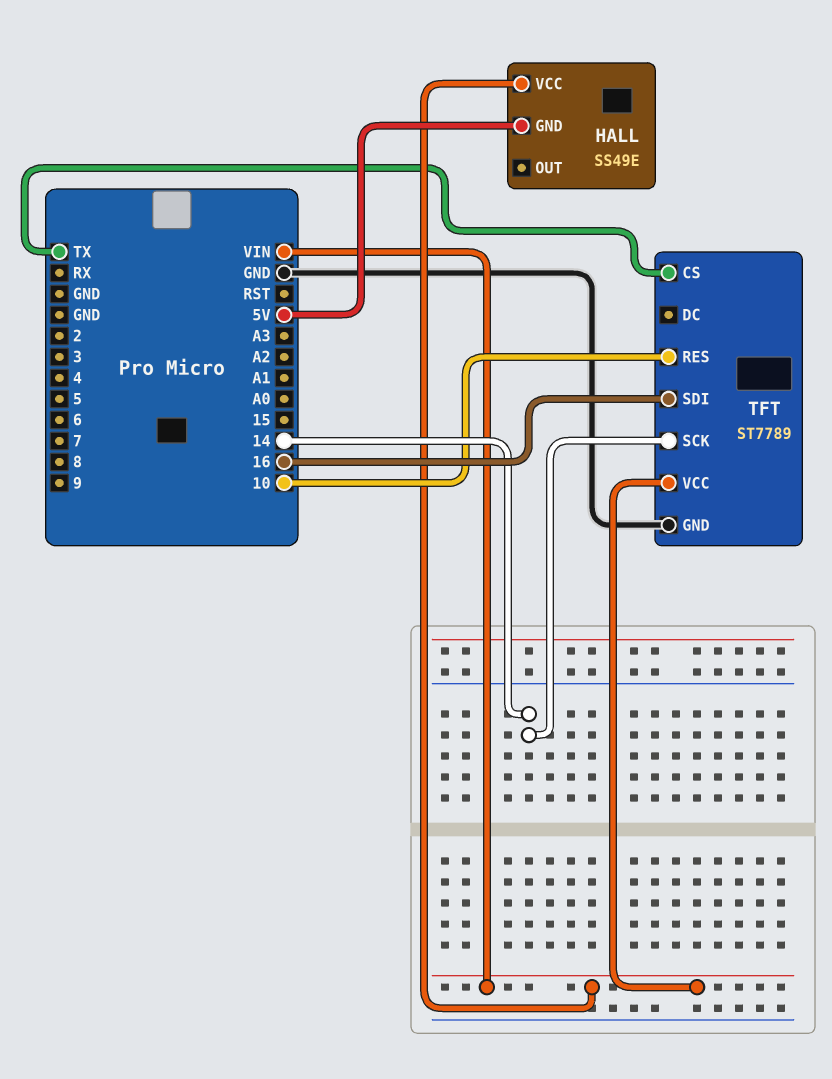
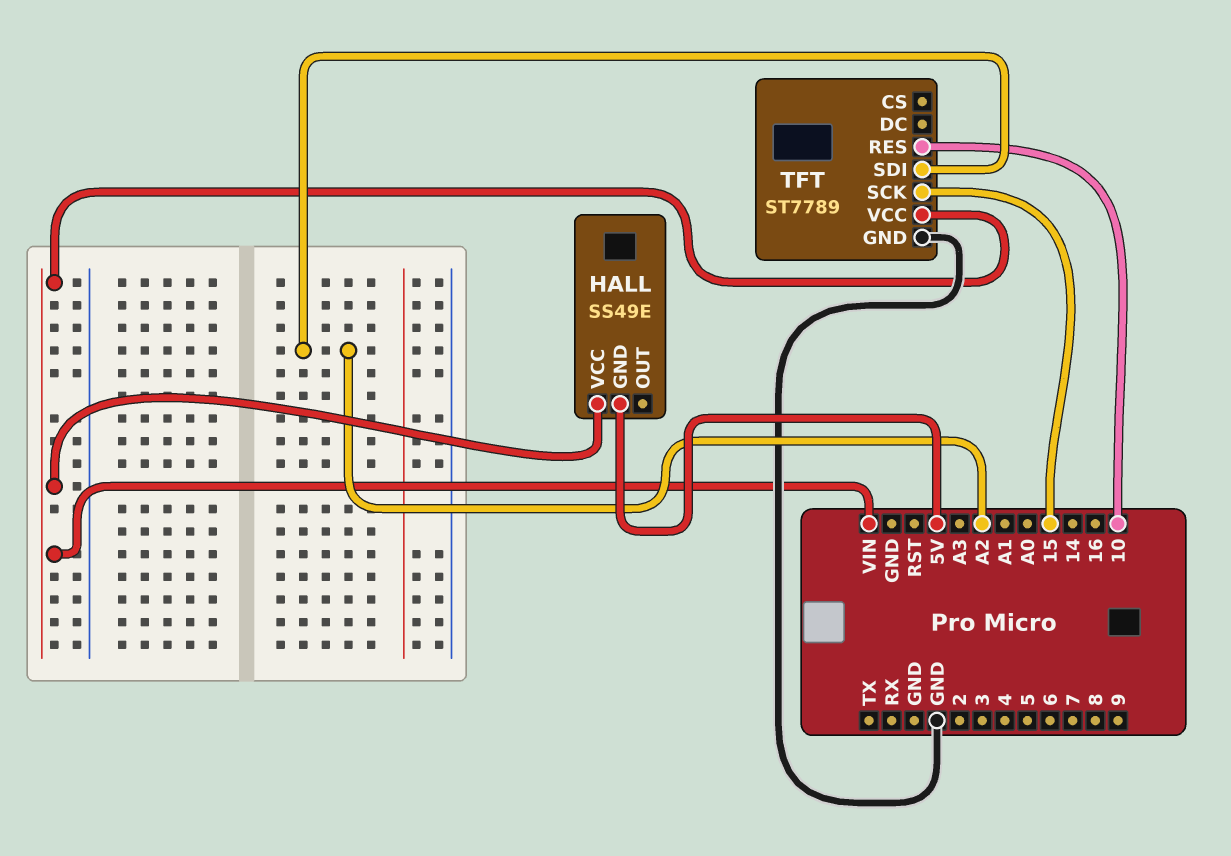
TFT pin CS: TX -> none
TFT pin SCK: 14 -> 15
TFT pin SDI: 16 -> A2

